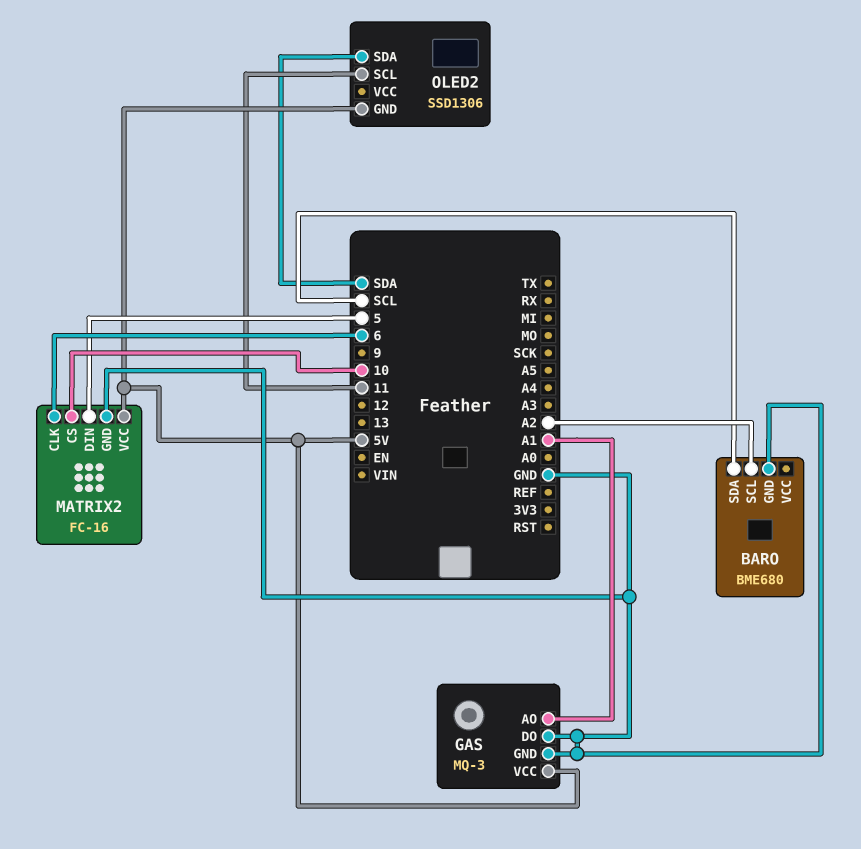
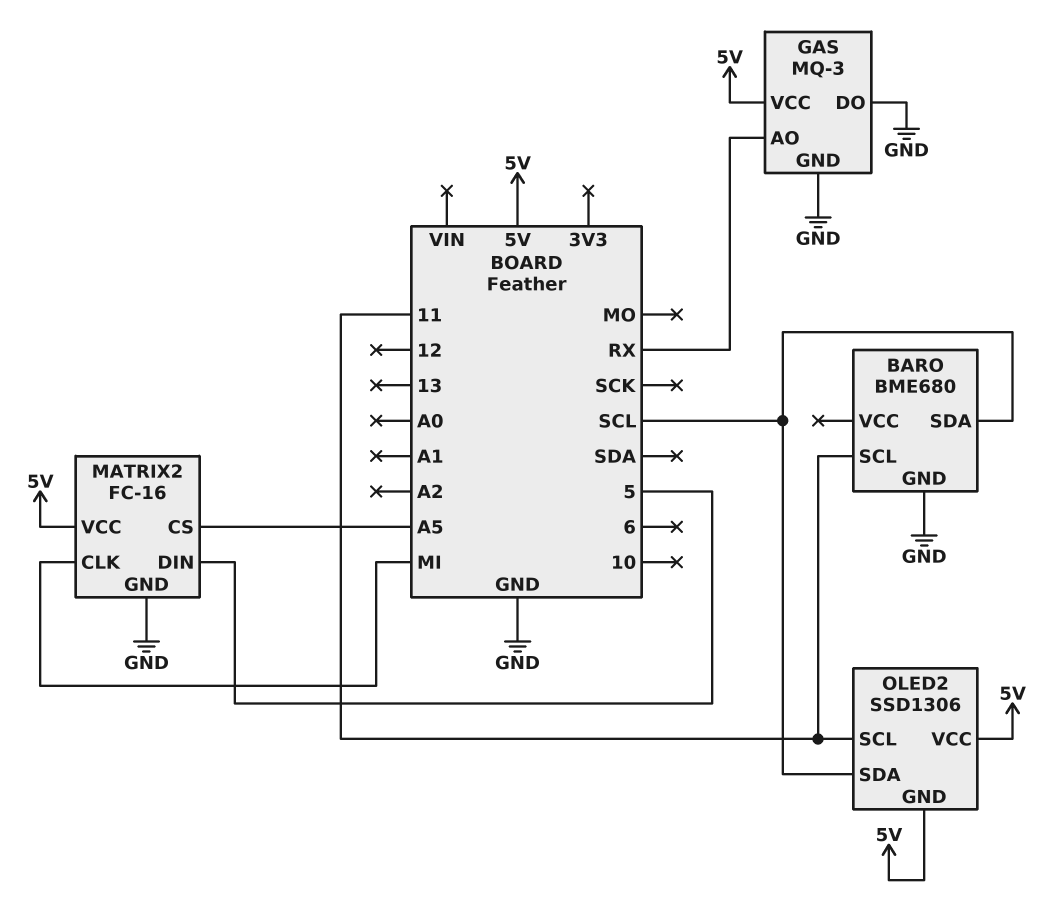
BARO pin SCL: A2 -> 11
GAS pin AO: A1 -> RX
MATRIX2 pin CLK: 6 -> MI
MATRIX2 pin CS: 10 -> A5
OLED2 pin SDA: SDA -> SCL
OLED2 pin VCC: none -> 5V

